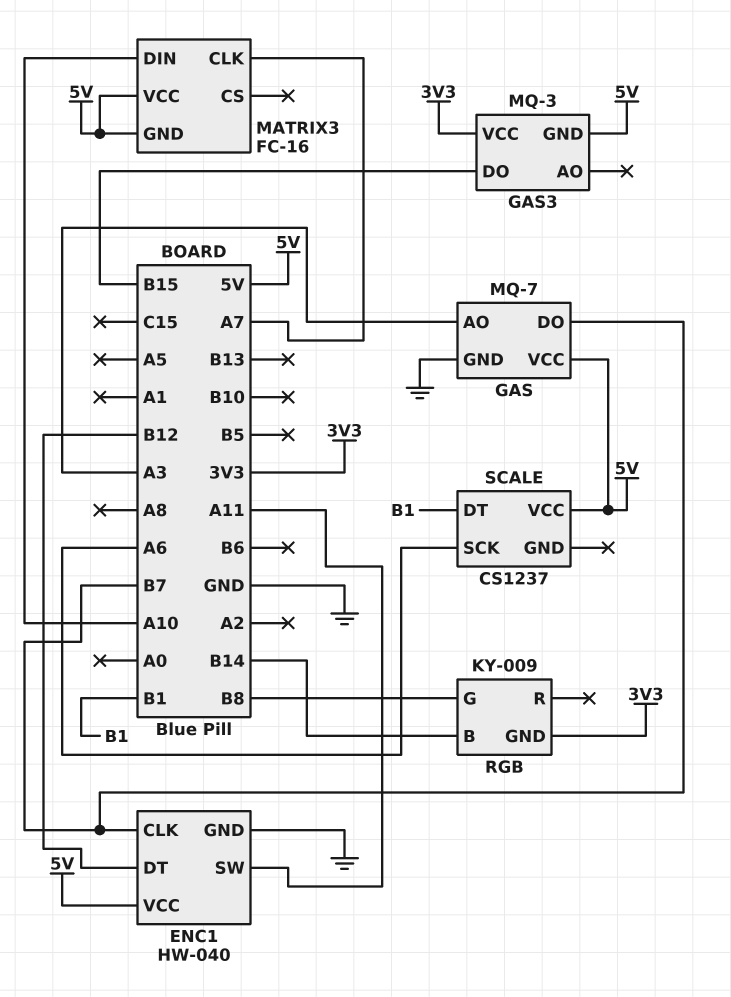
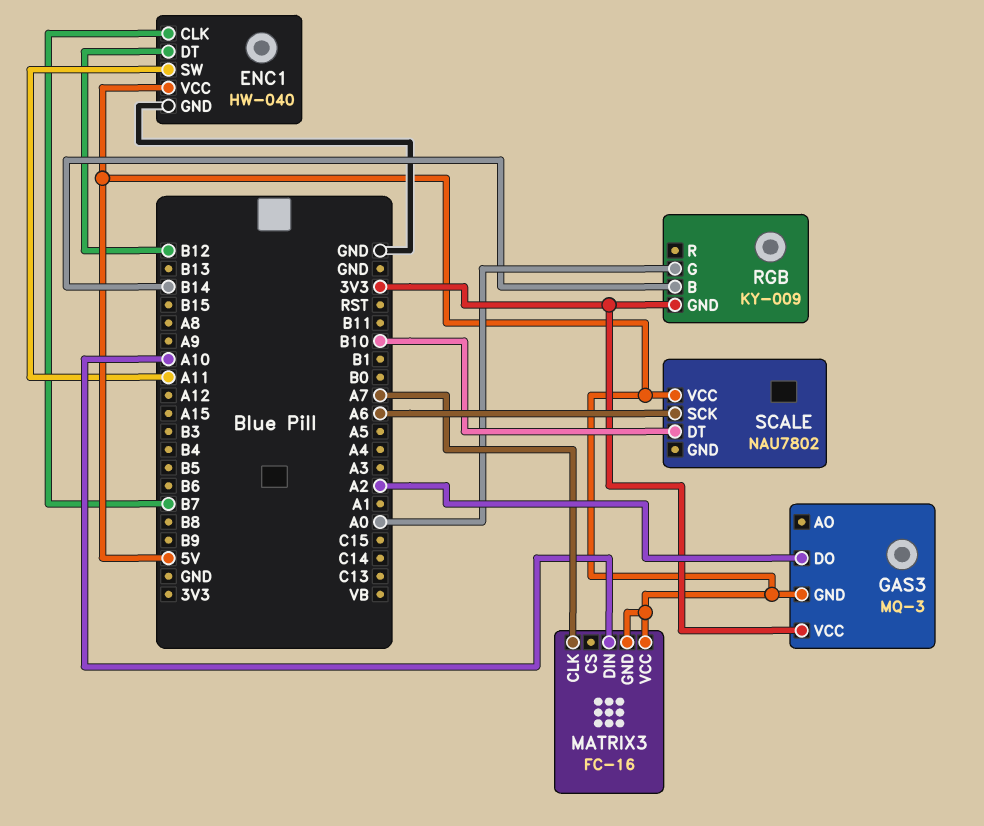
GAS: MQ-7 -> none
GAS pin AO: A3 -> none
GAS pin DO: B7 -> none
GAS pin GND: GND -> none
GAS pin VCC: 5V -> none
GAS3 pin DO: B15 -> A2
RGB pin G: B8 -> A0
SCALE: CS1237 -> NAU7802
SCALE pin DT: B1 -> B10

